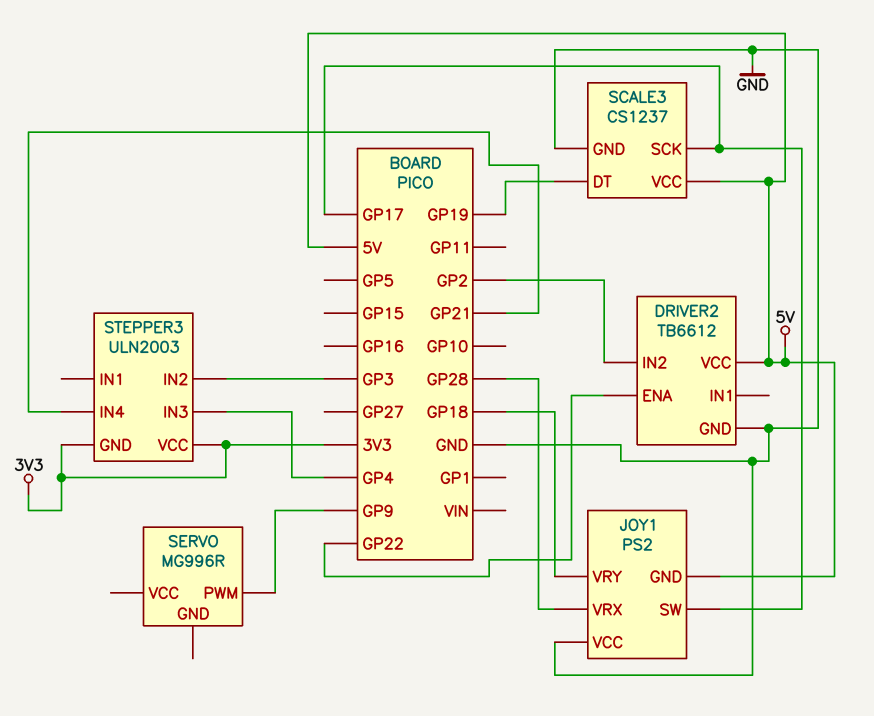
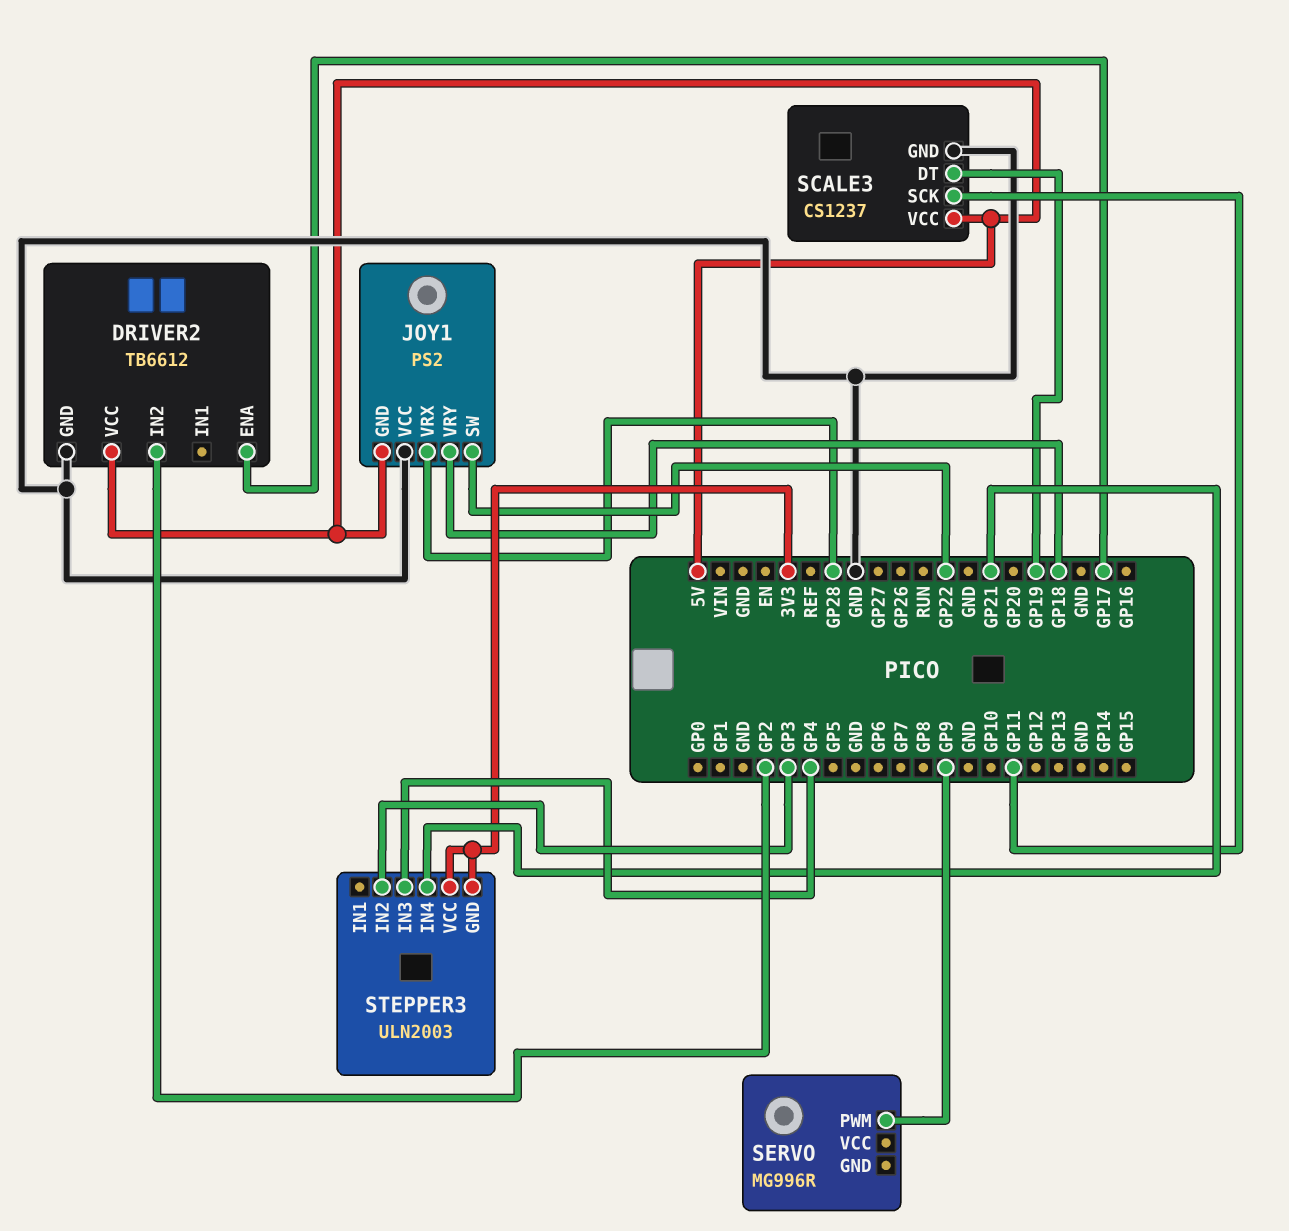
DRIVER2 pin ENA: GP22 -> GP17
JOY1 pin SW: GP17 -> GP22
SCALE3 pin SCK: GP17 -> GP11

